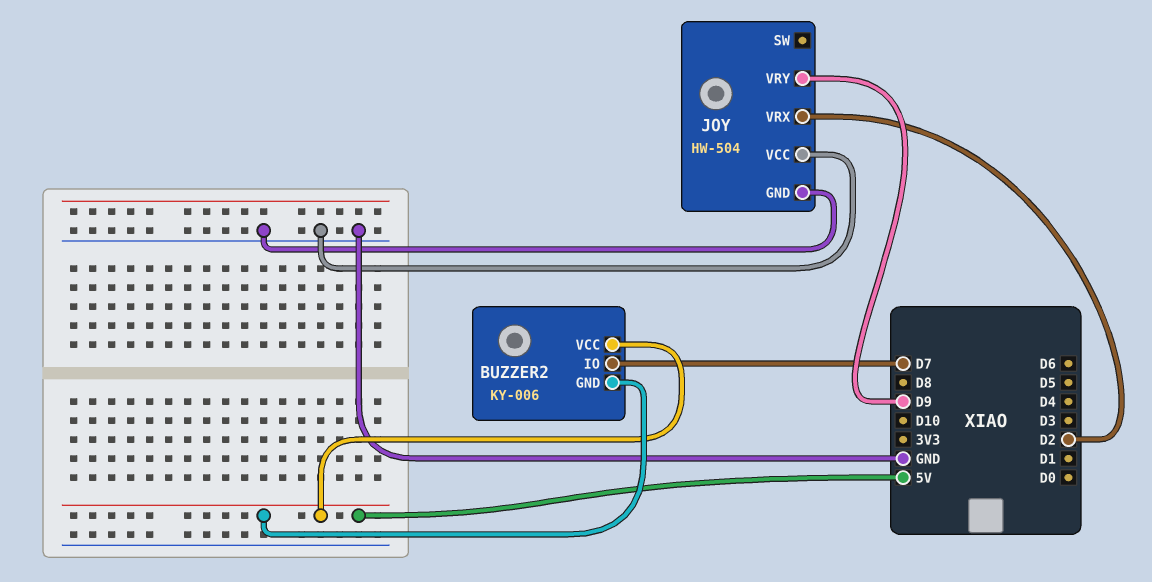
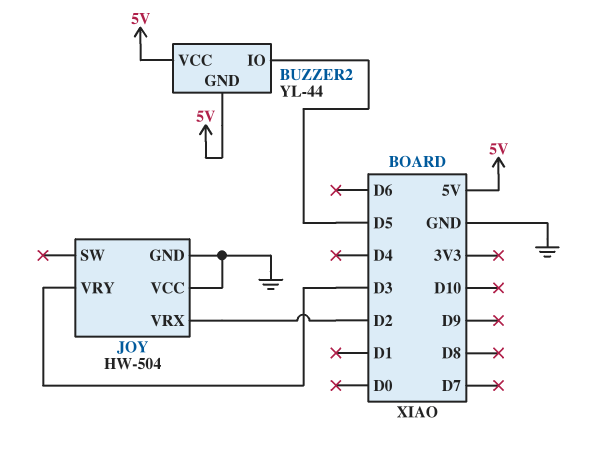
BUZZER2: KY-006 -> YL-44
BUZZER2 pin IO: D7 -> D5
JOY pin VRY: D9 -> D3

